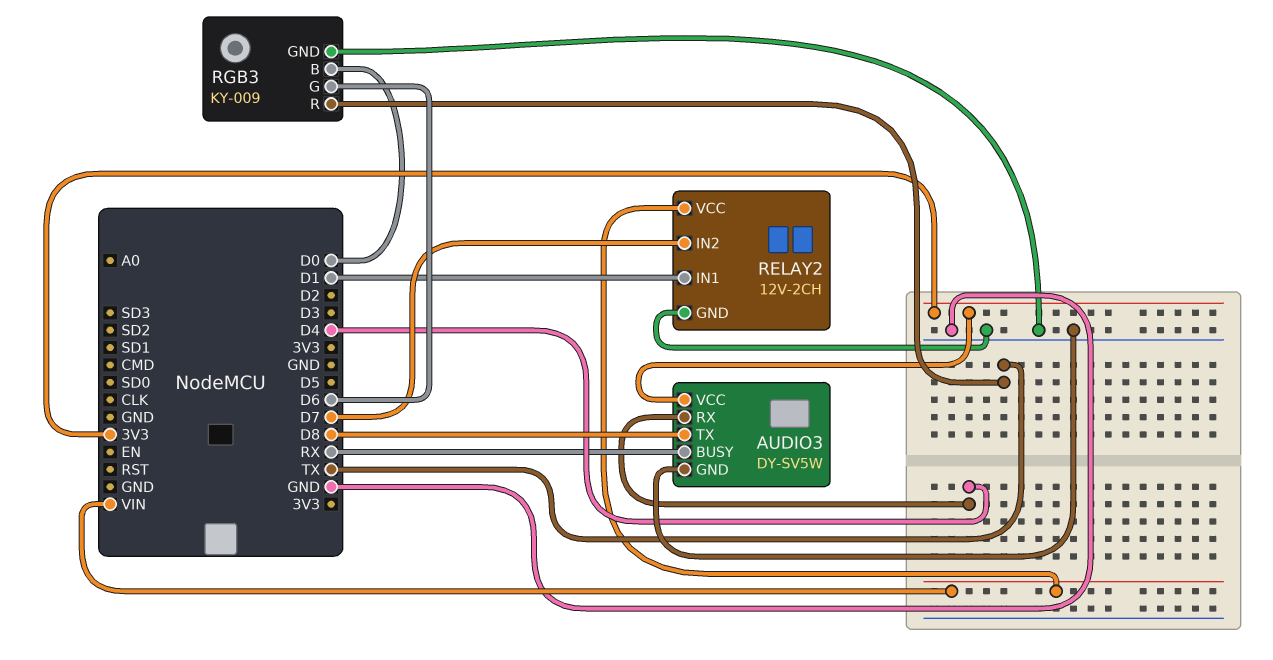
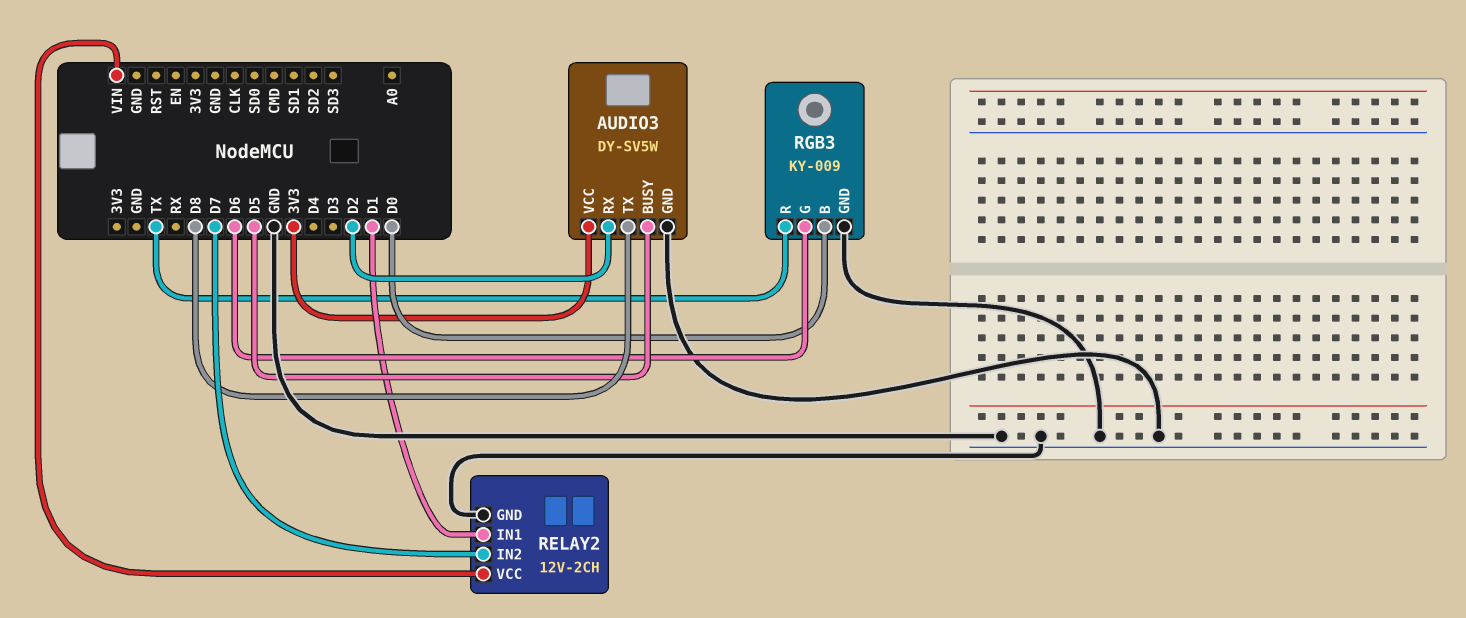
AUDIO3 pin BUSY: RX -> D5
AUDIO3 pin RX: D4 -> D2

